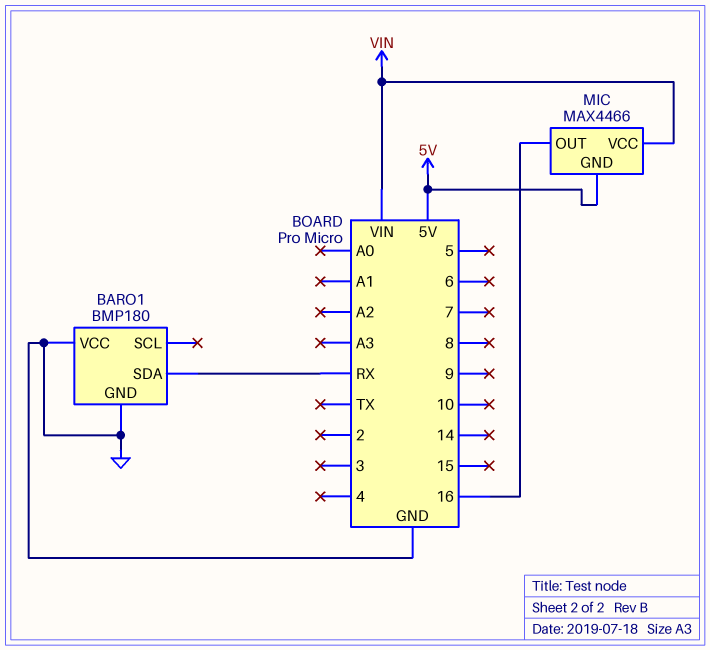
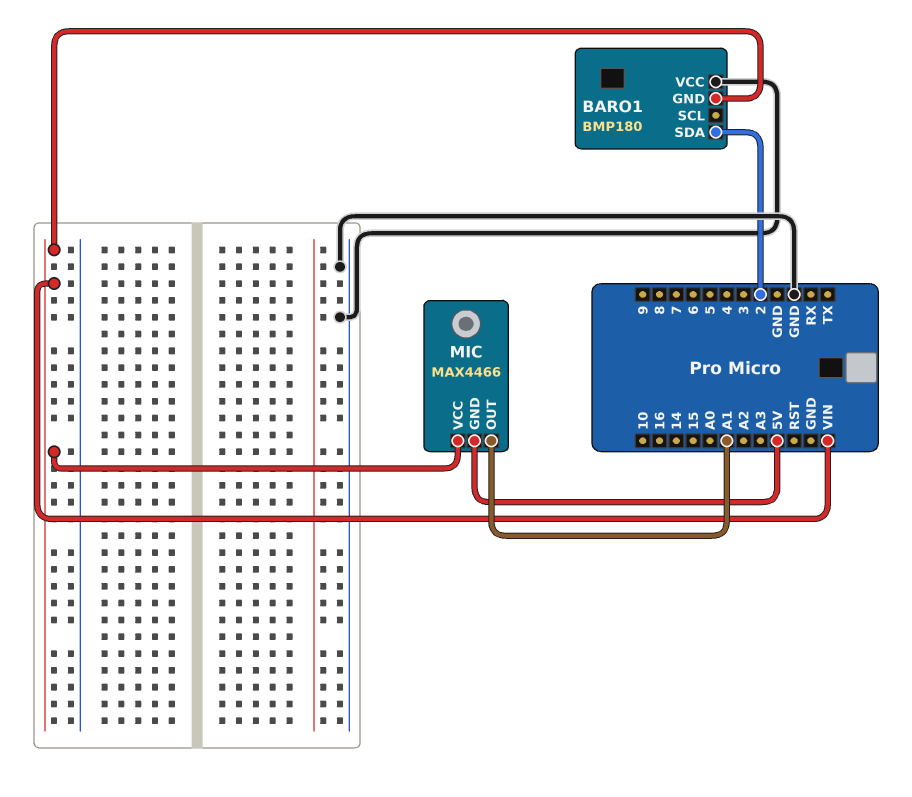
BARO1 pin GND: GND -> VIN
BARO1 pin SDA: RX -> 2
MIC pin OUT: 16 -> A1

